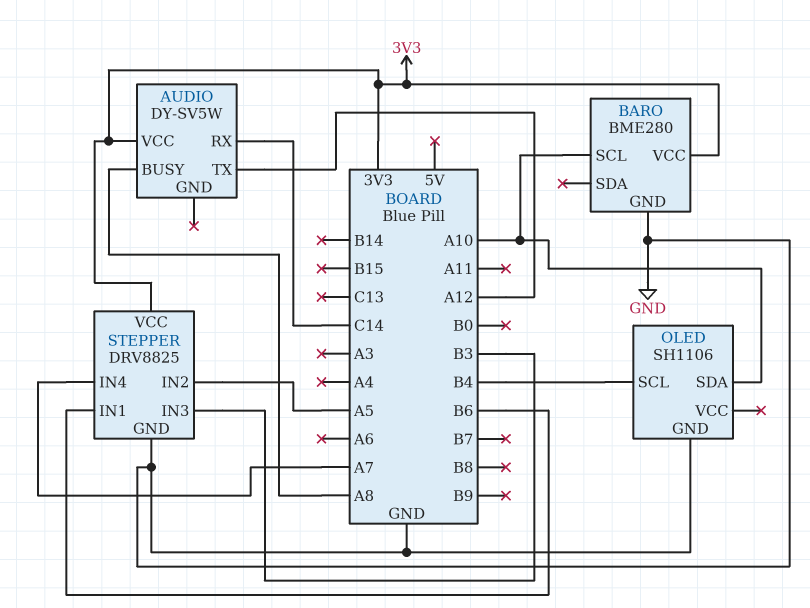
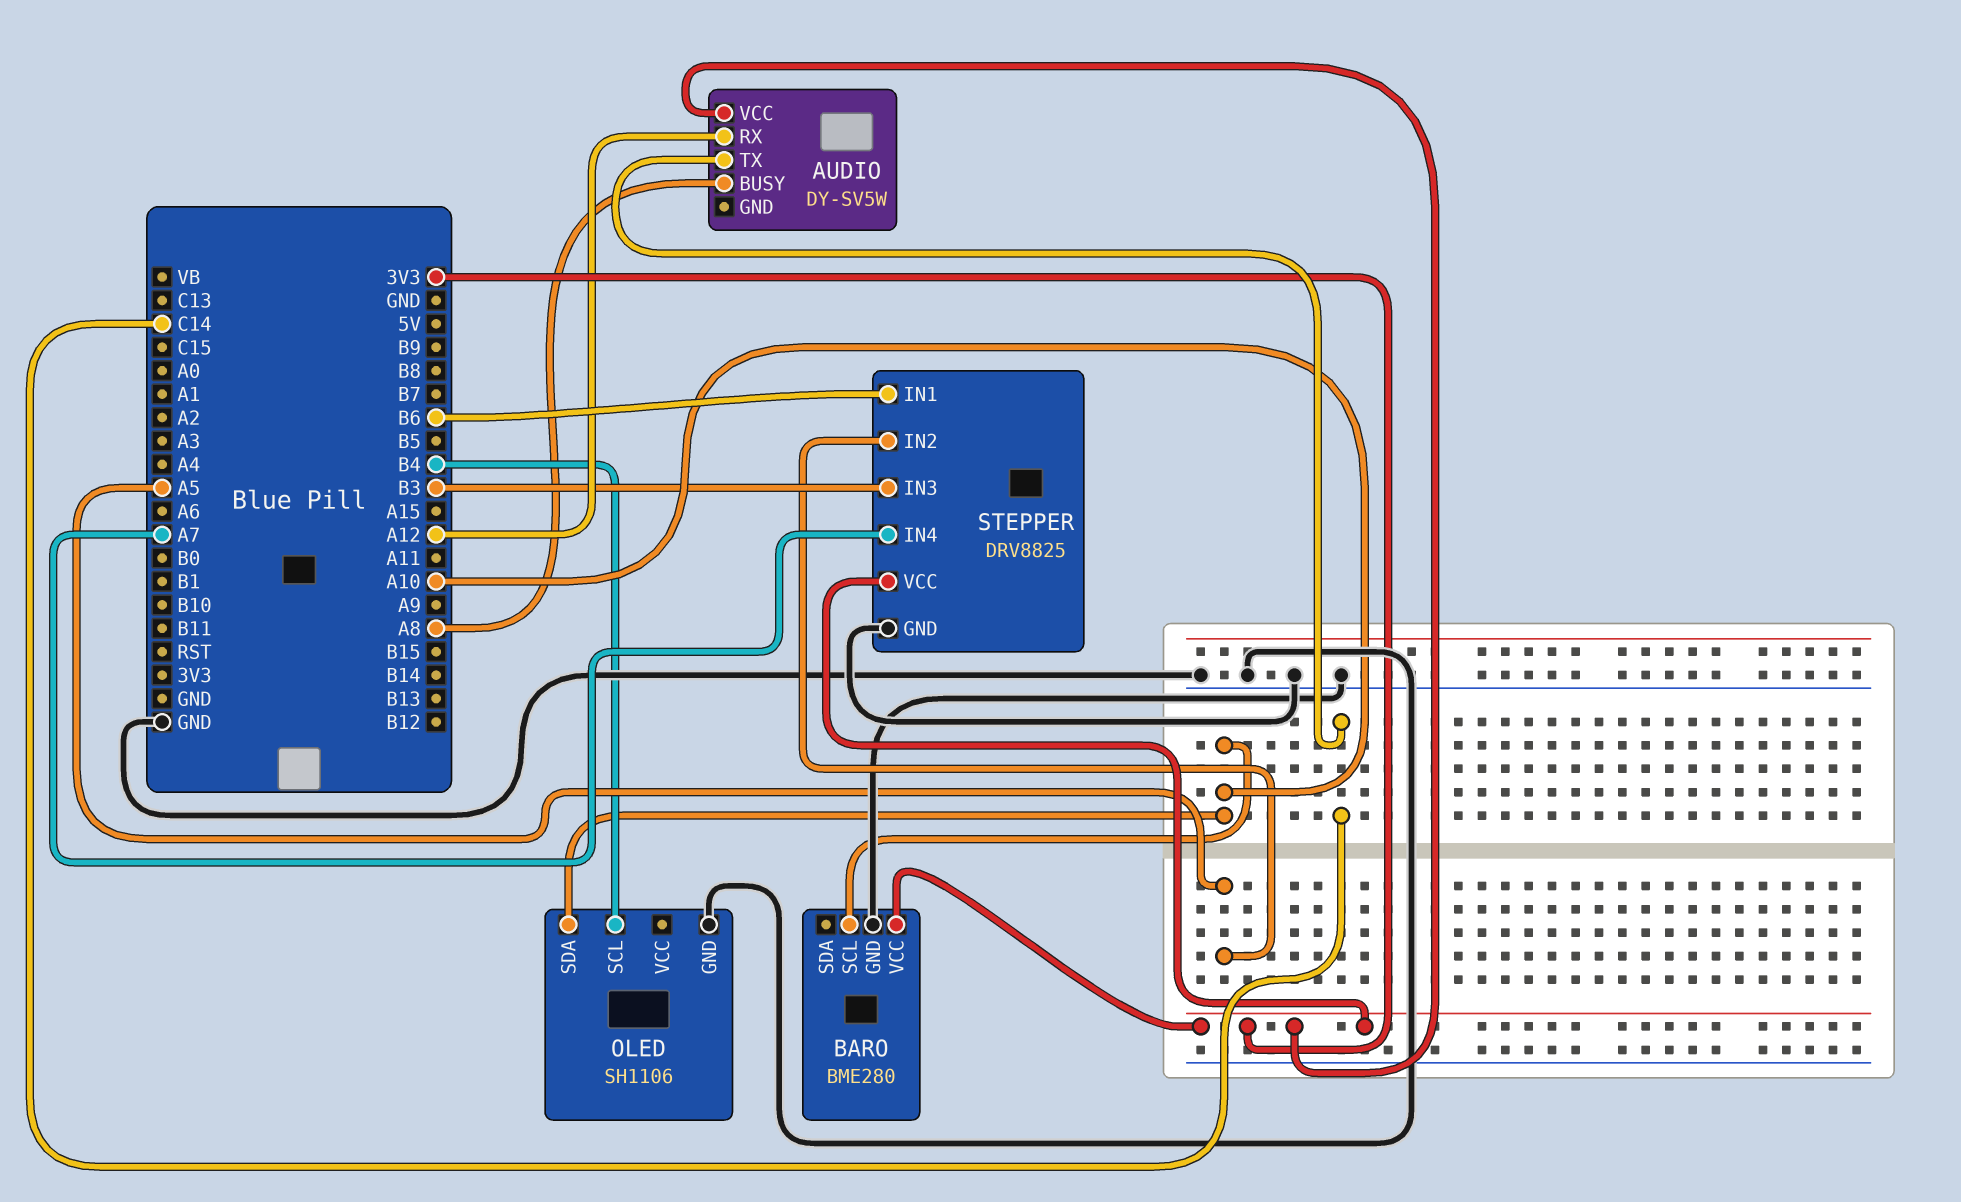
AUDIO pin RX: C14 -> A12
AUDIO pin TX: A12 -> C14

